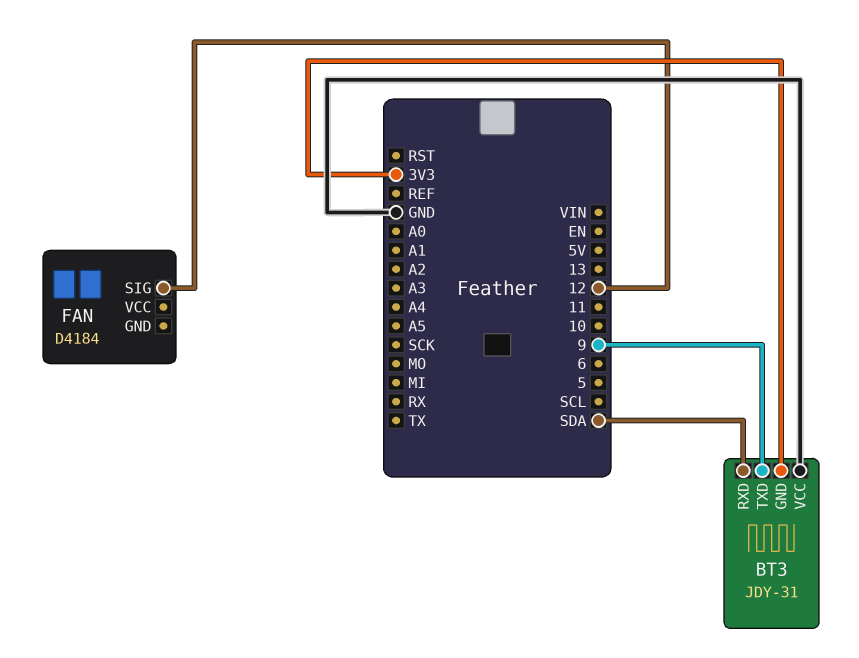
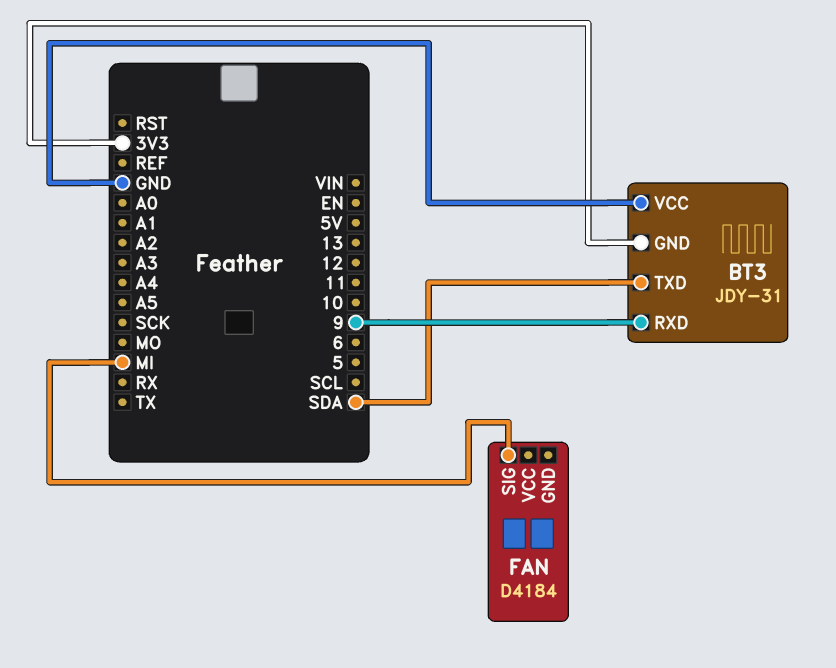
BT3 pin RXD: SDA -> 9
BT3 pin TXD: 9 -> SDA
FAN pin SIG: 12 -> MI

